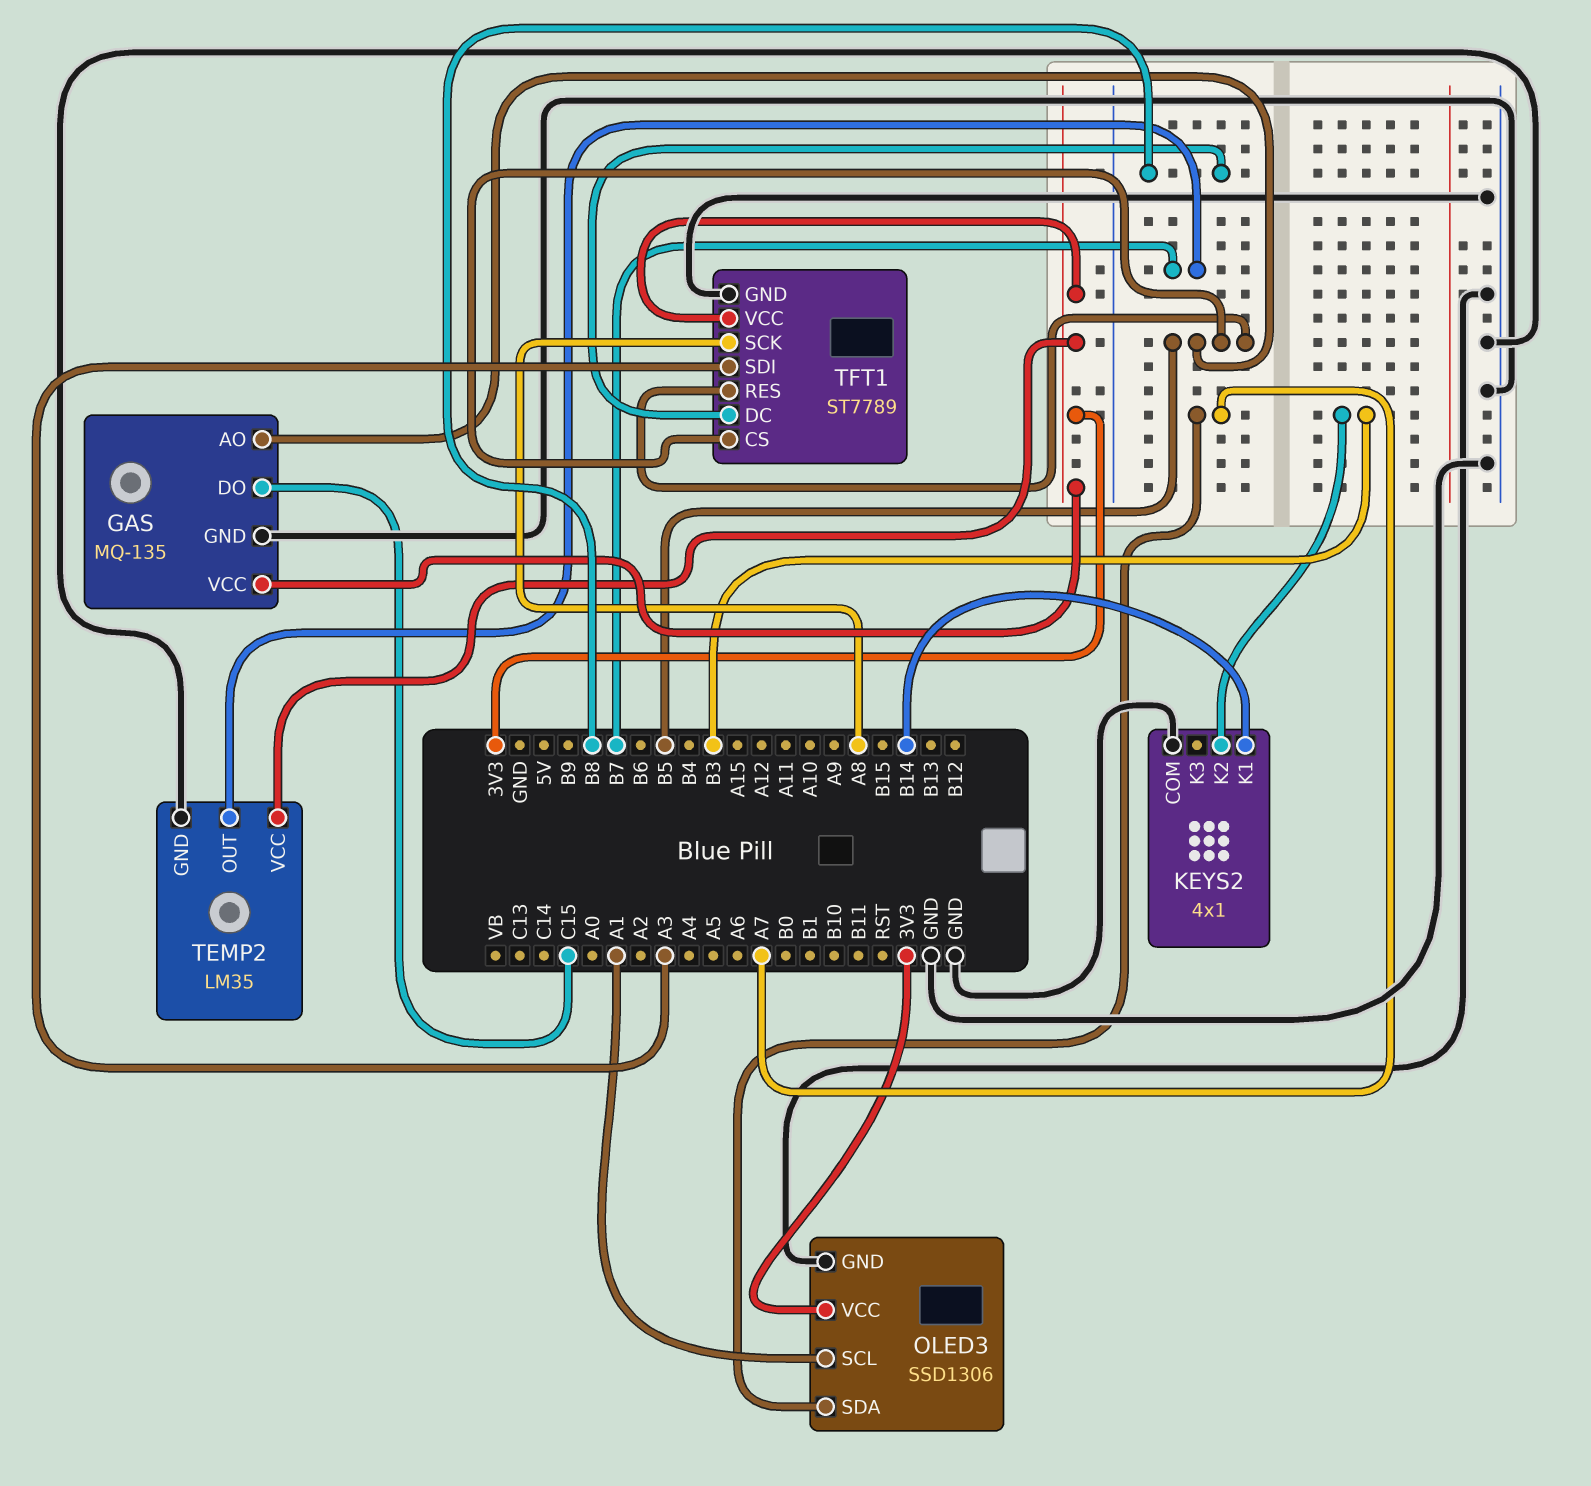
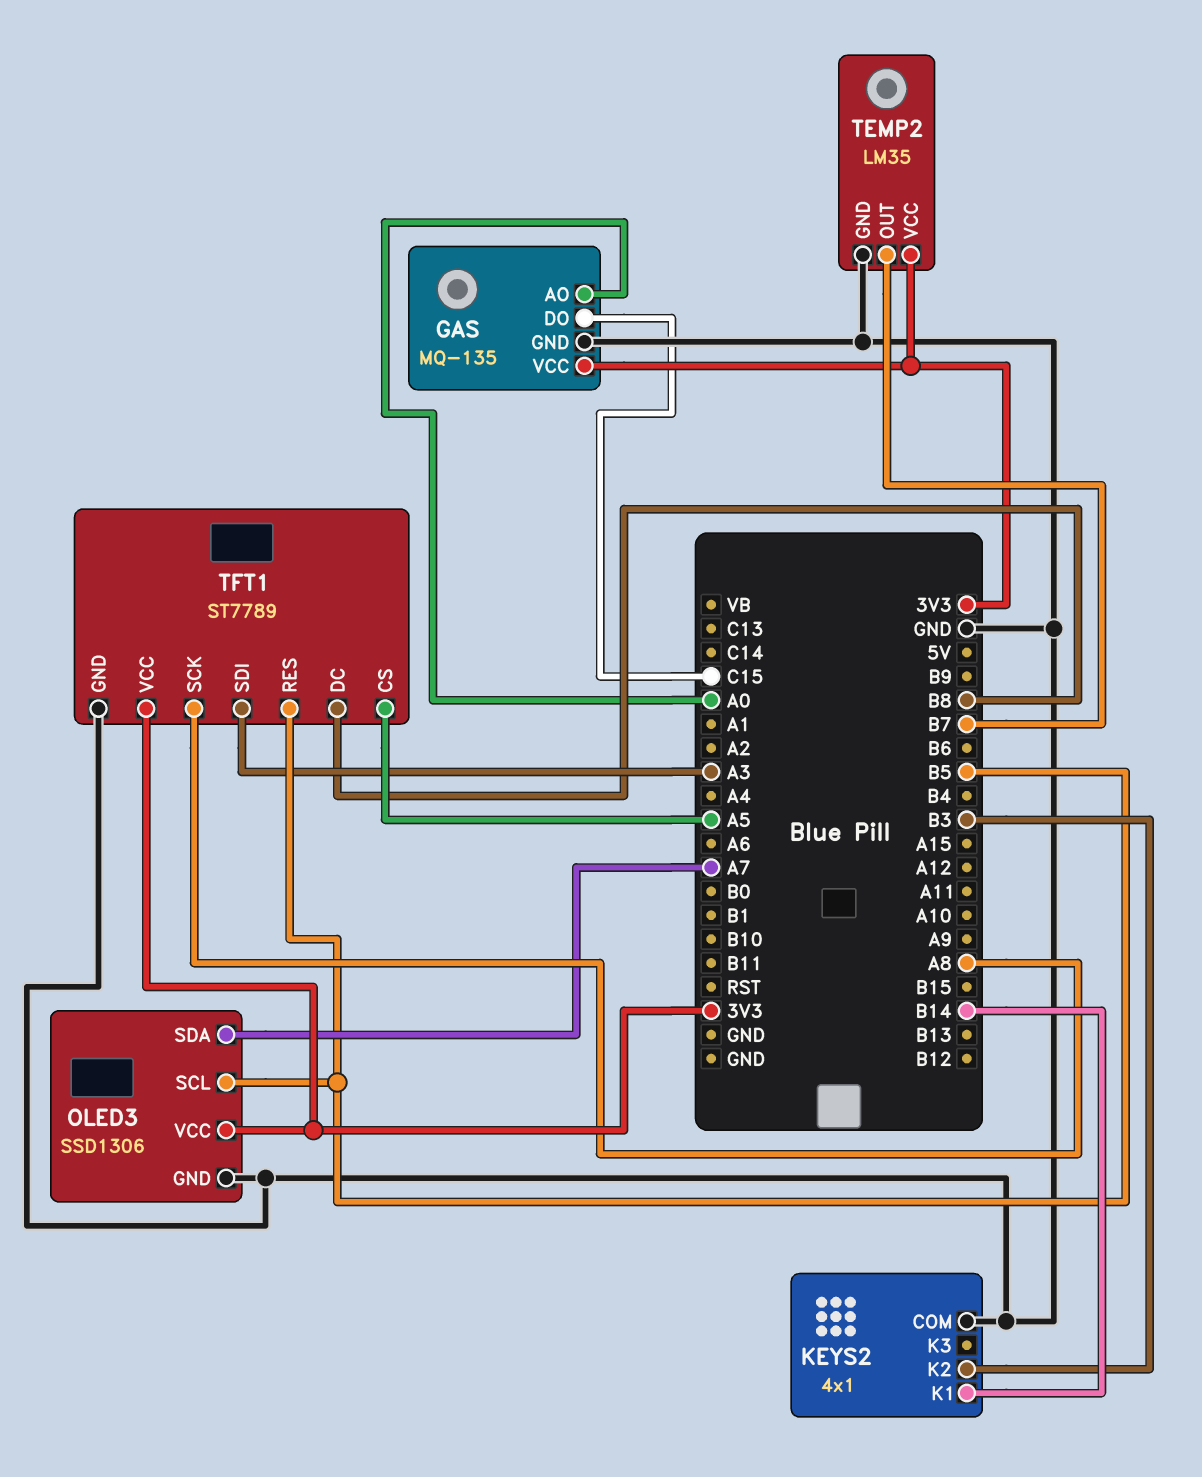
GAS pin AO: B5 -> A0
OLED3 pin SCL: A1 -> B5
TFT1 pin CS: B5 -> A5

